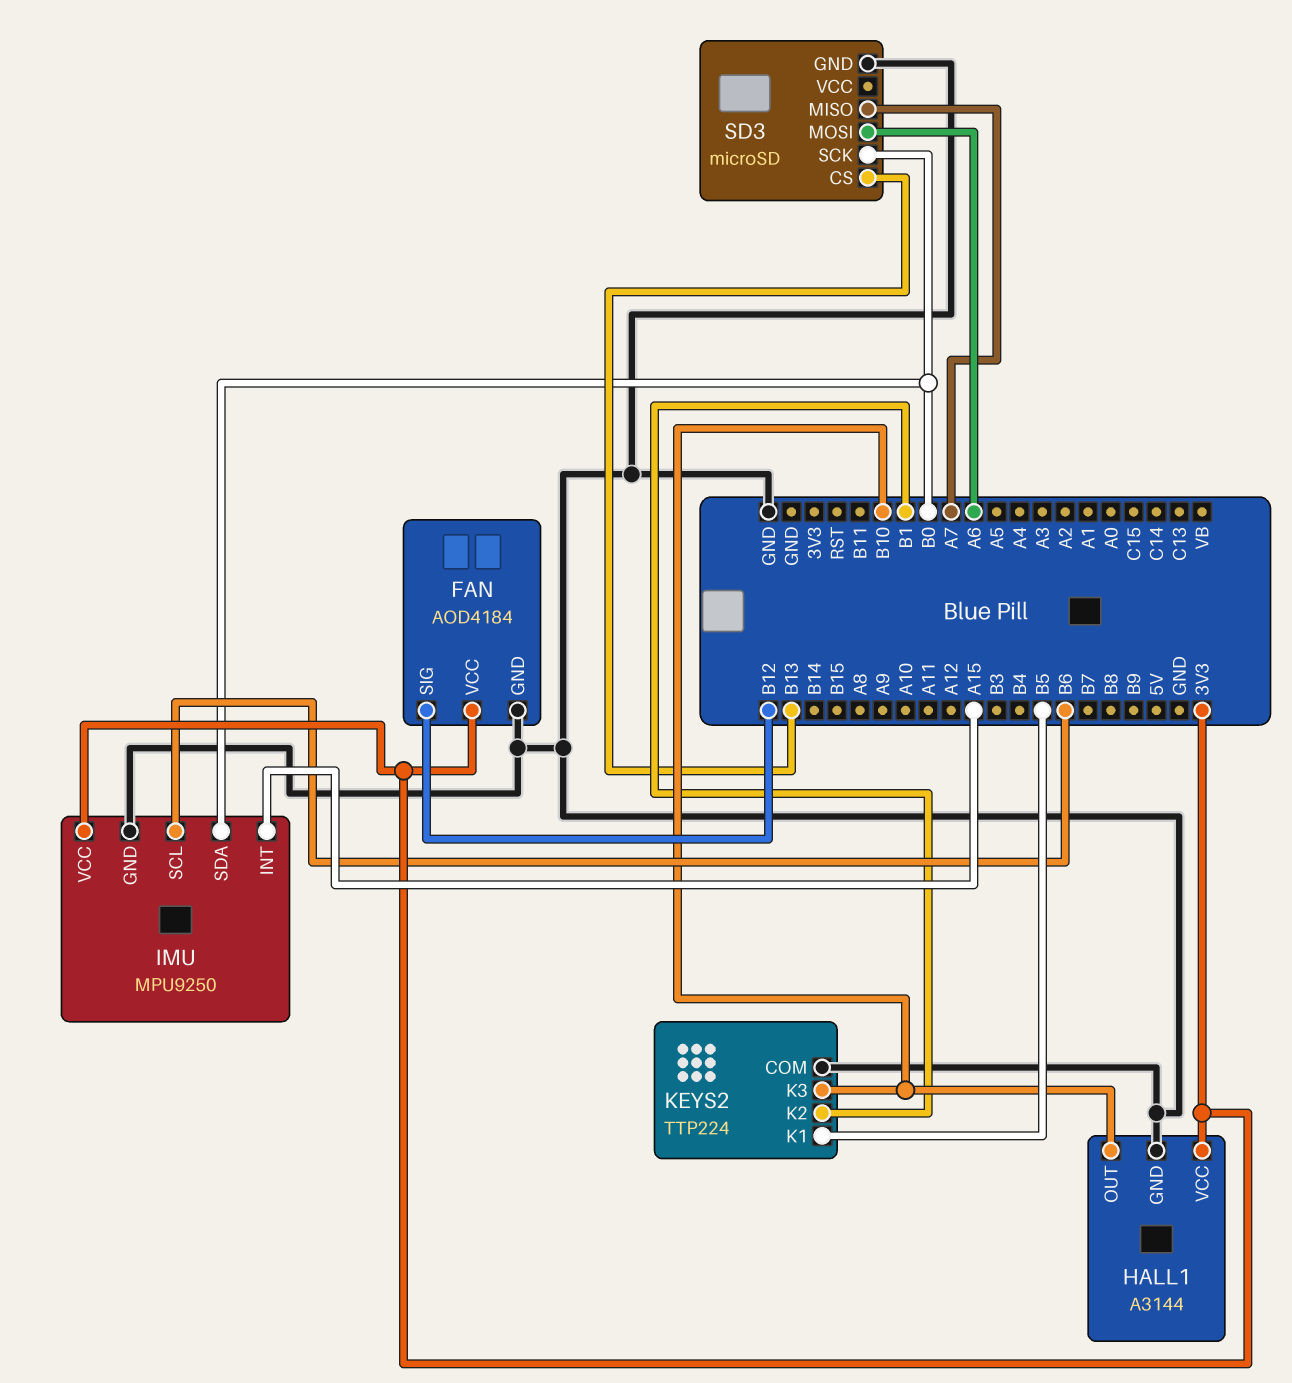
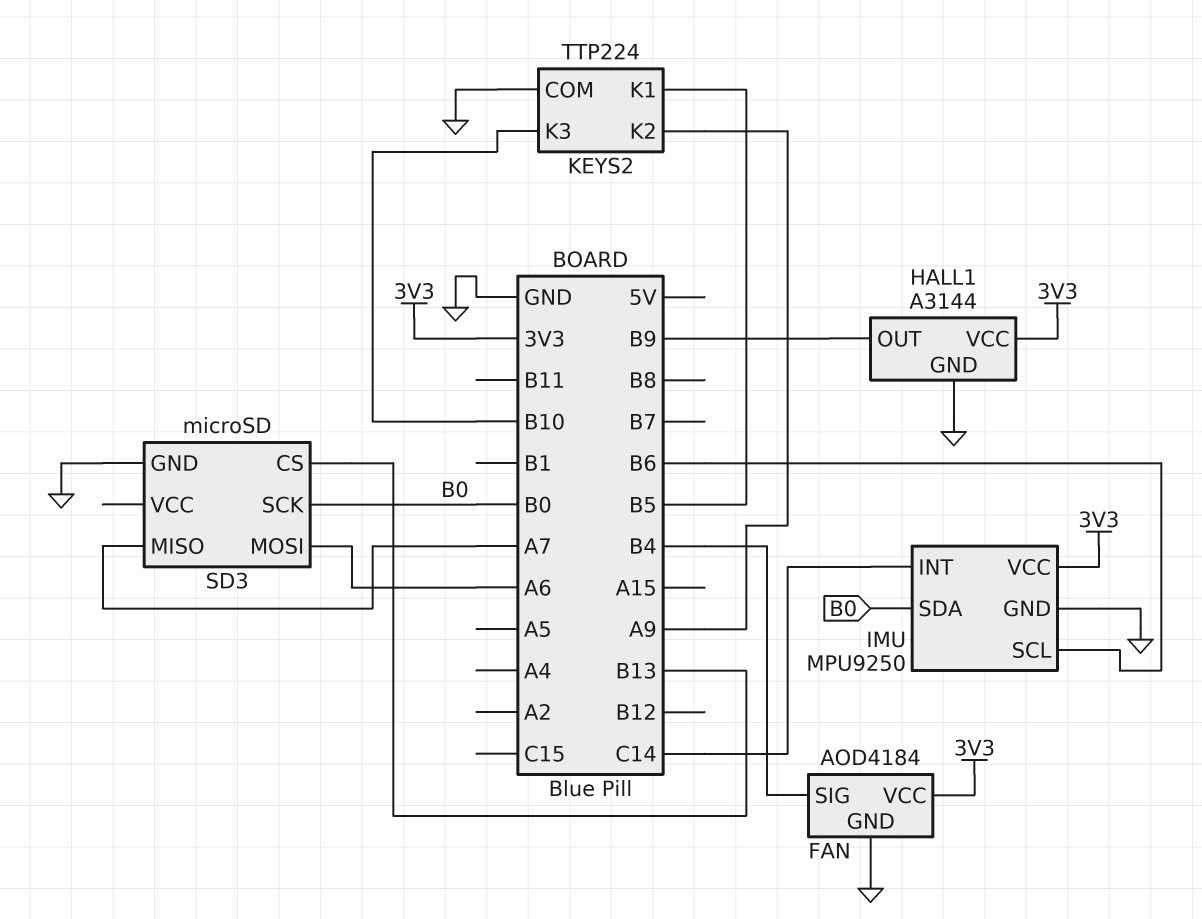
FAN pin SIG: B12 -> B4
HALL1 pin OUT: B10 -> B9
IMU pin INT: A15 -> C14
KEYS2 pin K2: B1 -> A9

